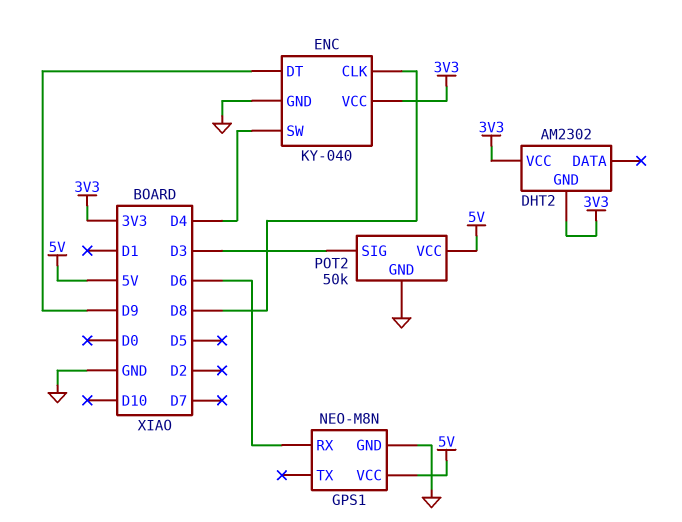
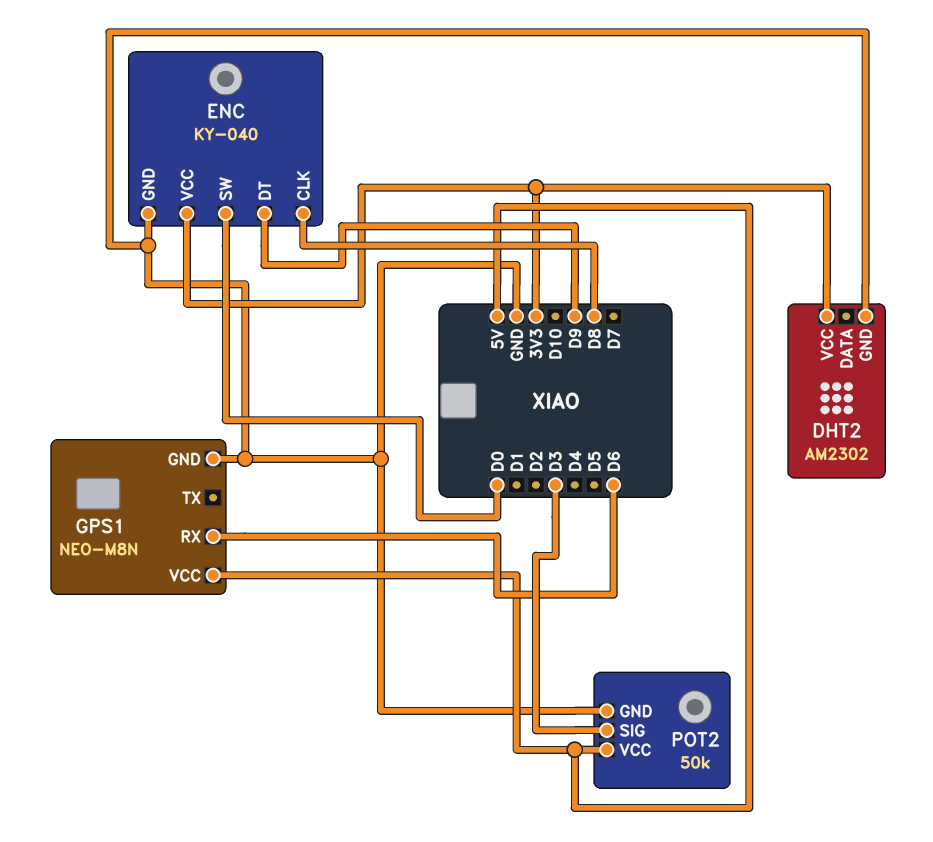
DHT2 pin GND: 3V3 -> GND
ENC pin SW: D4 -> D0

